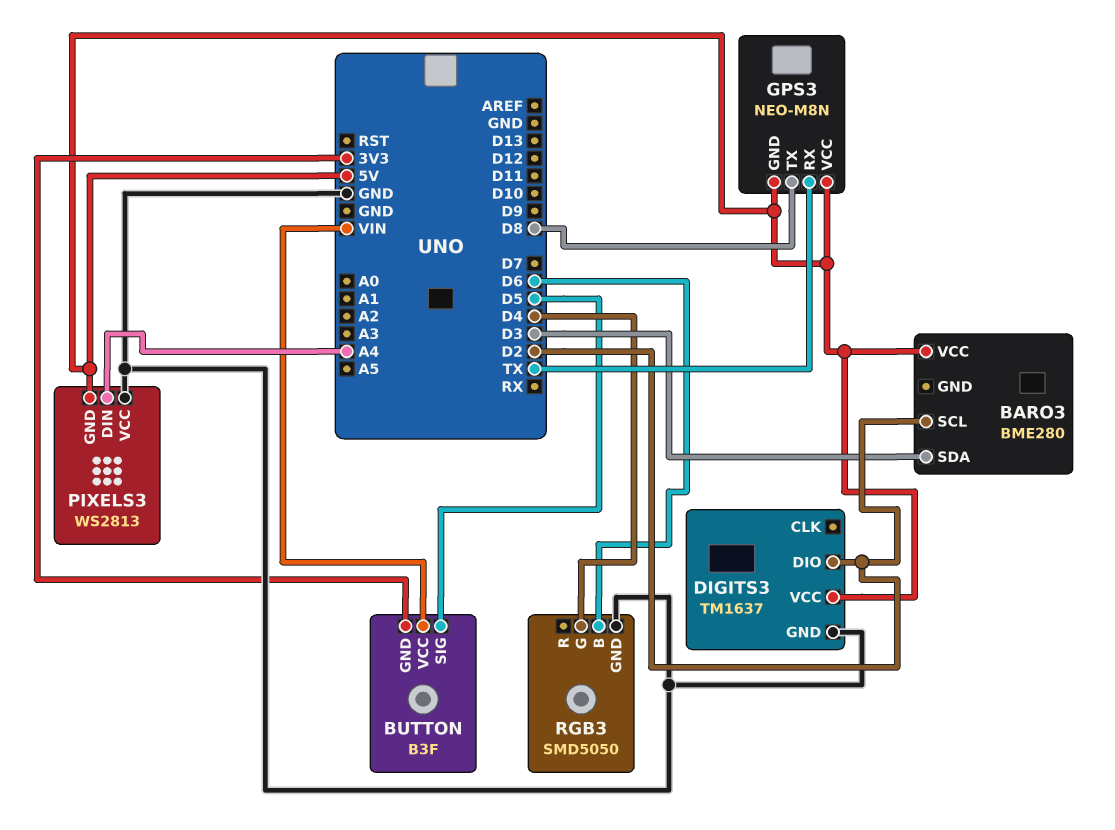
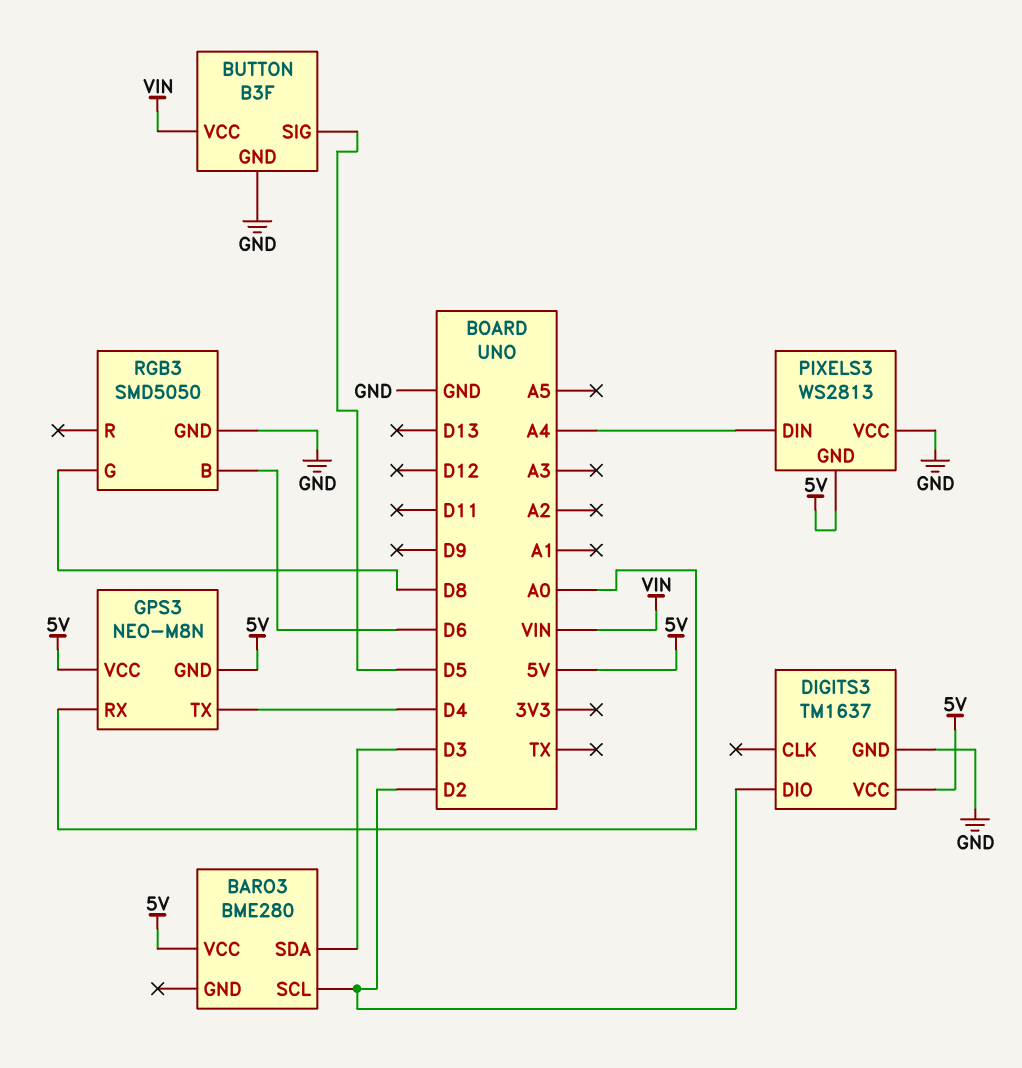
BUTTON pin GND: 3V3 -> GND
GPS3 pin RX: TX -> A0
GPS3 pin TX: D8 -> D4
RGB3 pin G: D4 -> D8

